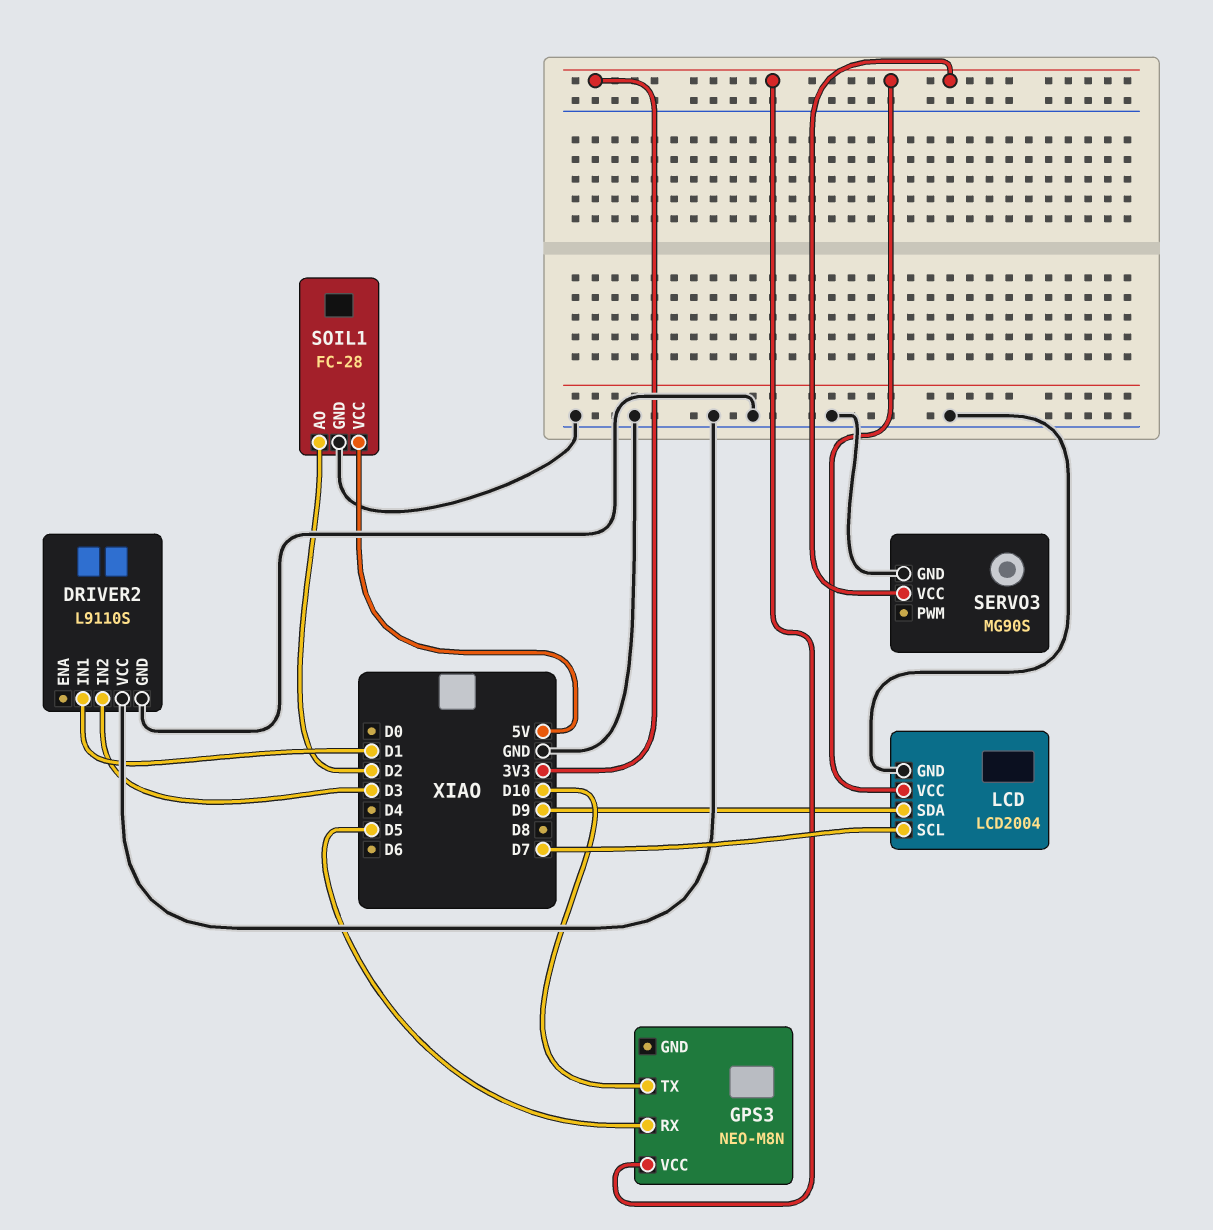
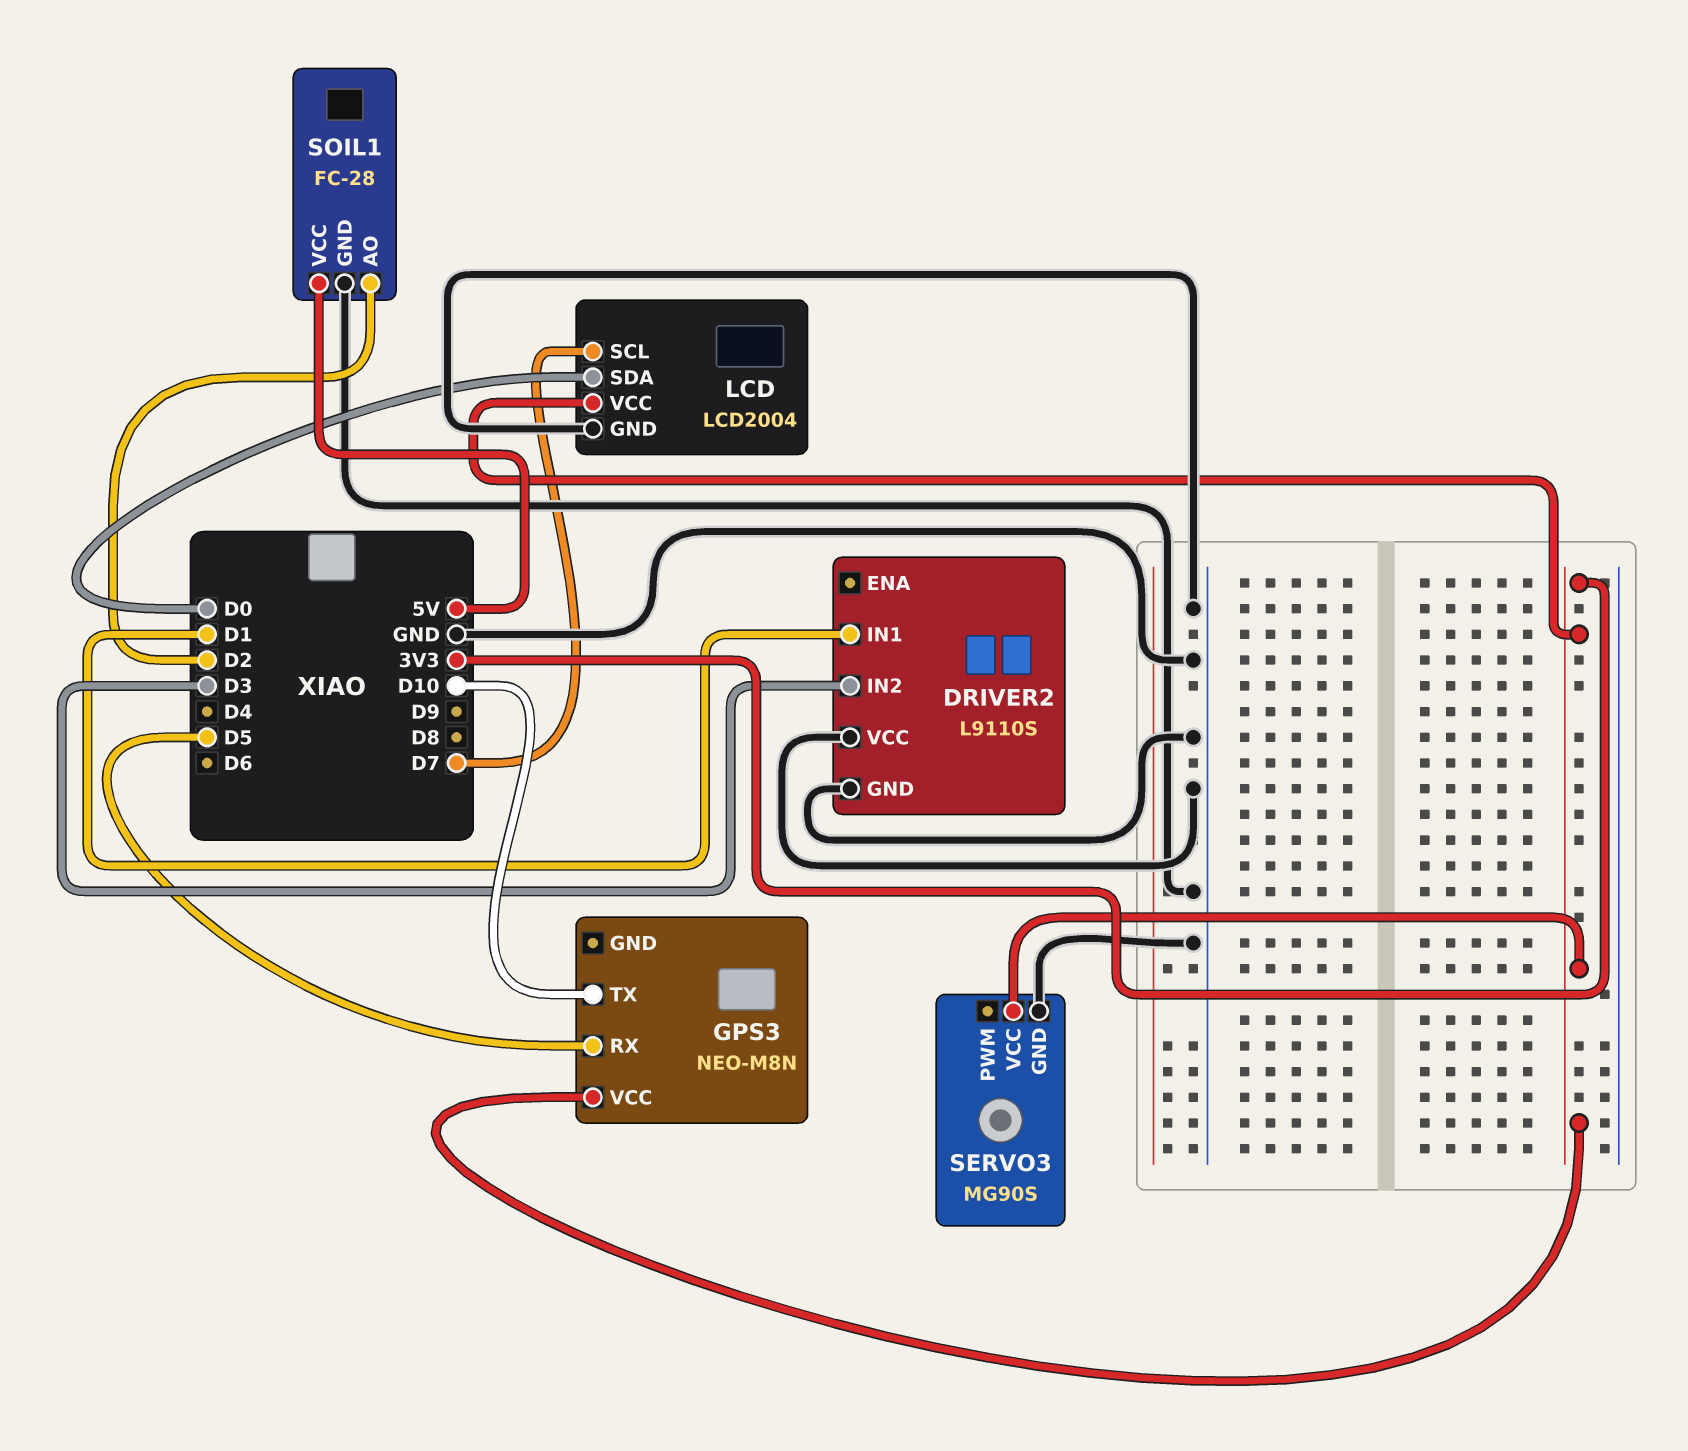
LCD pin SDA: D9 -> D0

